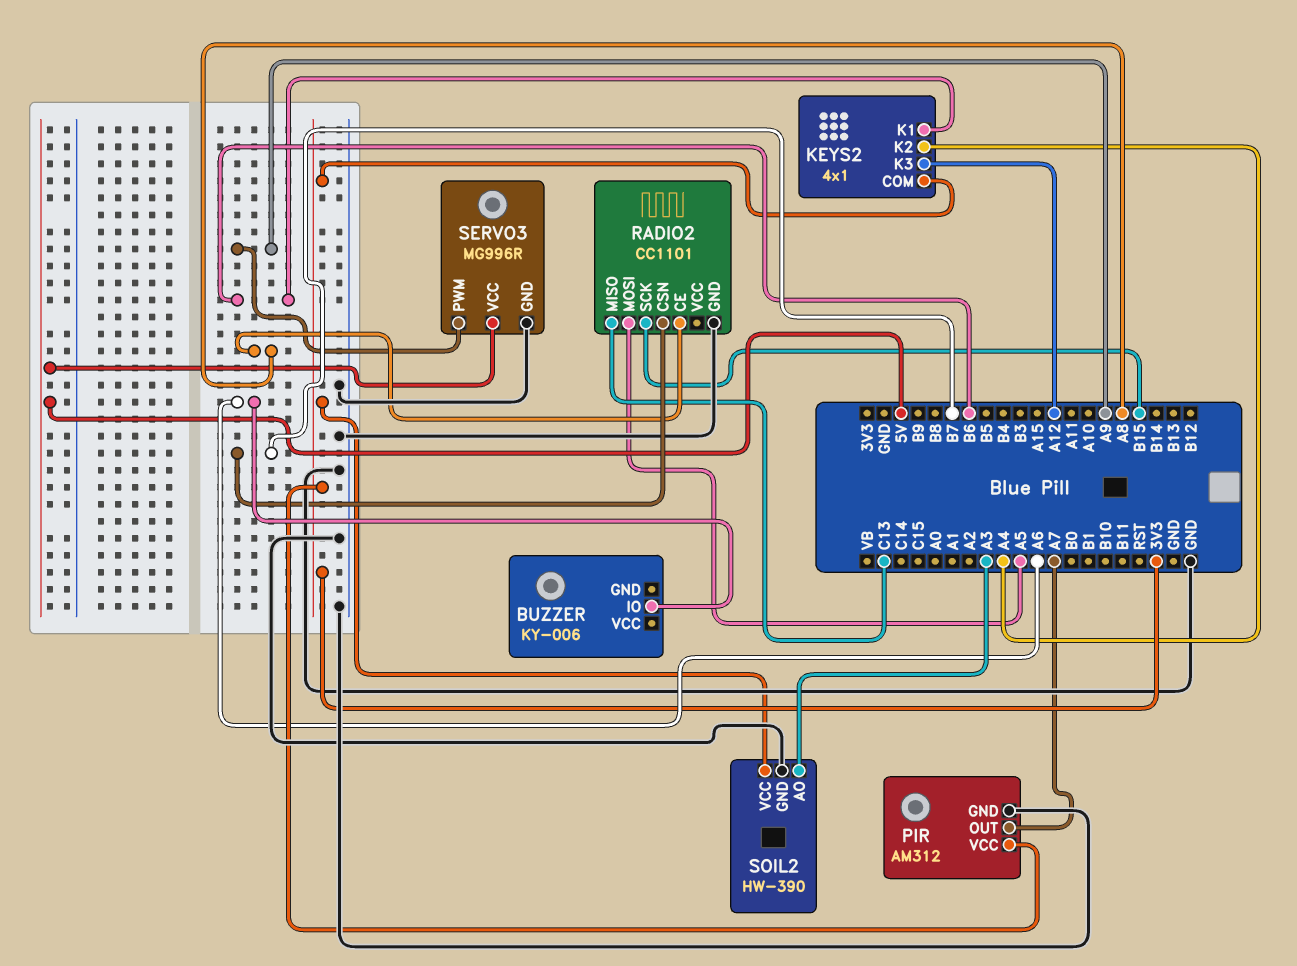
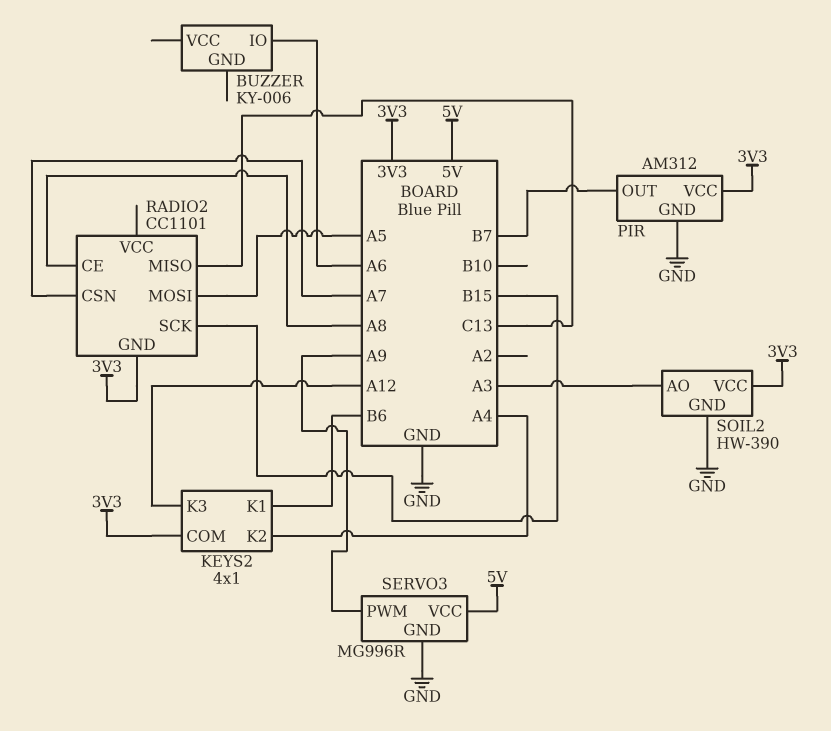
PIR pin OUT: A7 -> B7
RADIO2 pin CSN: B7 -> A7
RADIO2 pin GND: GND -> 3V3

